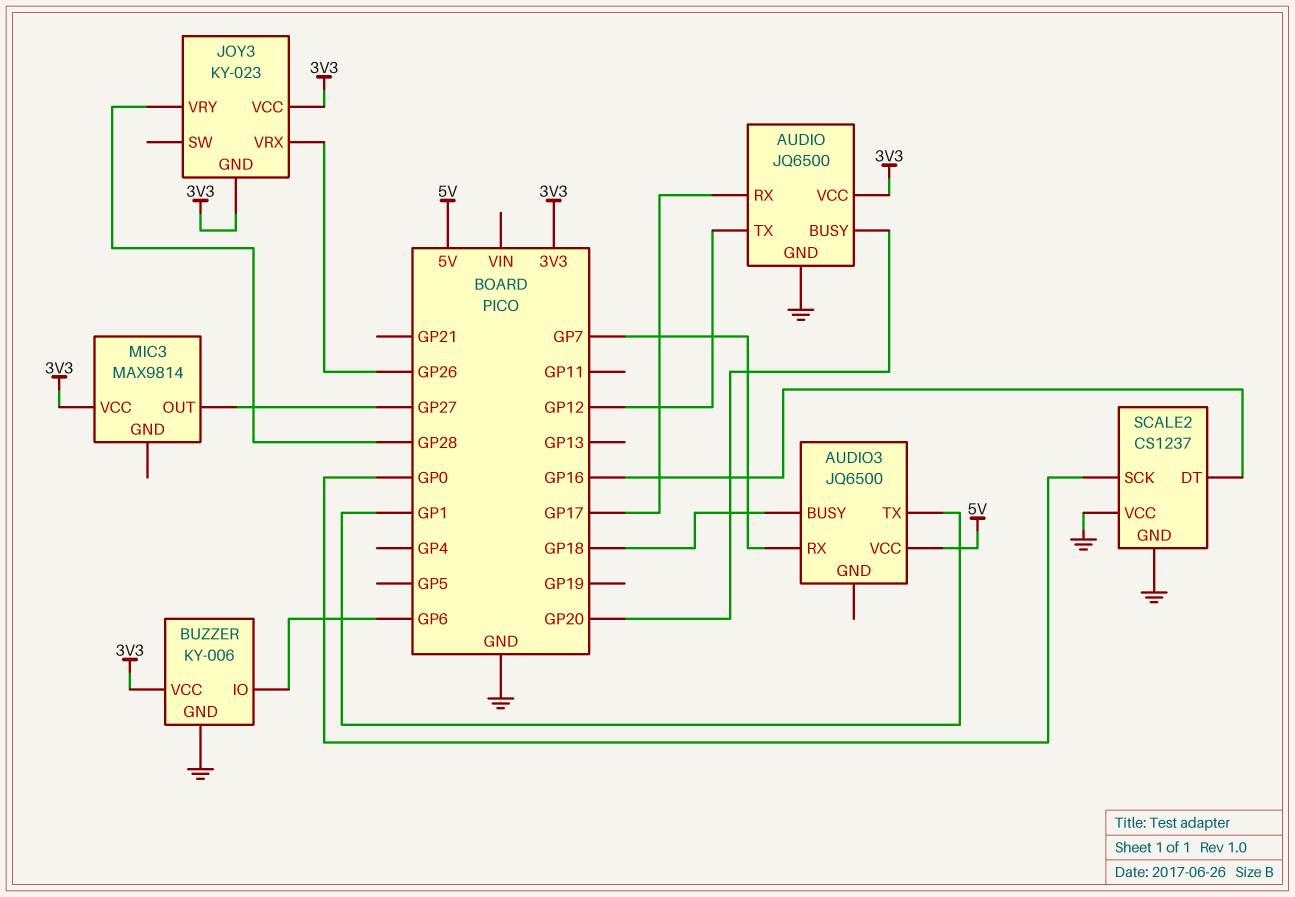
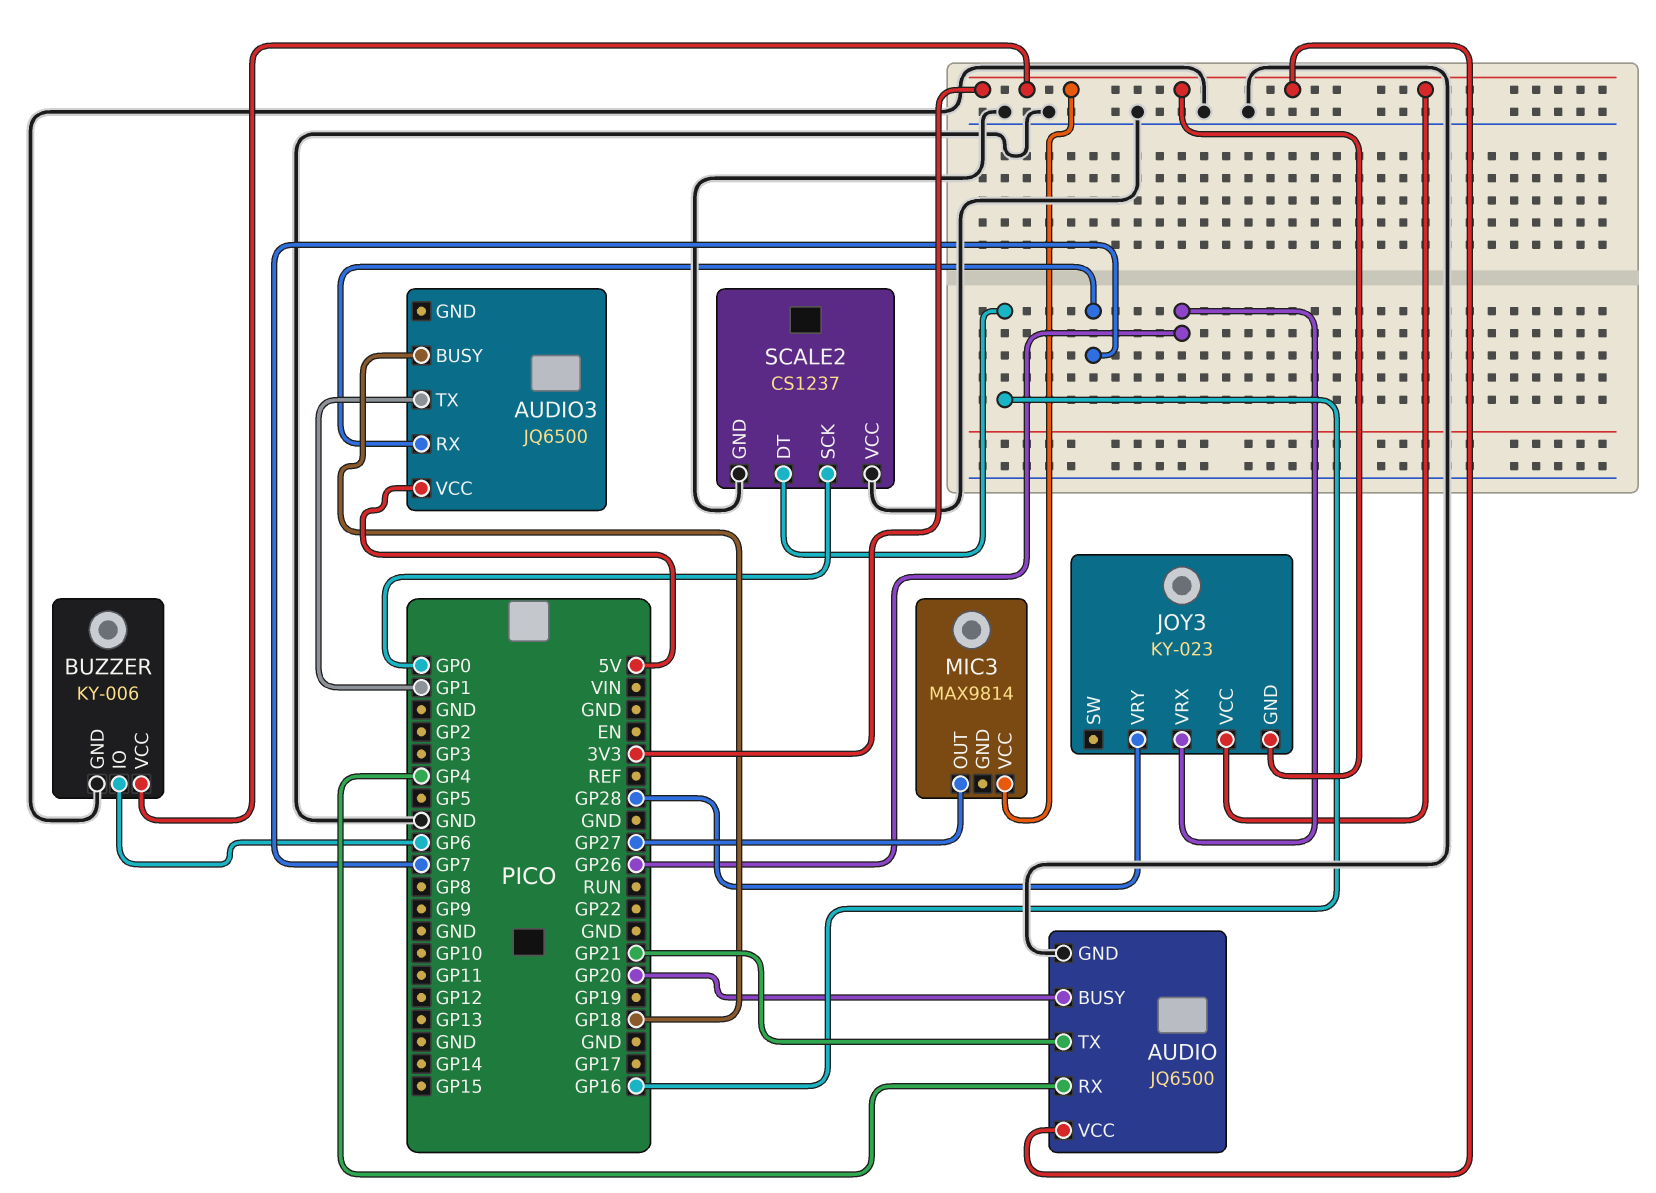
AUDIO pin RX: GP17 -> GP4
AUDIO pin TX: GP12 -> GP21

